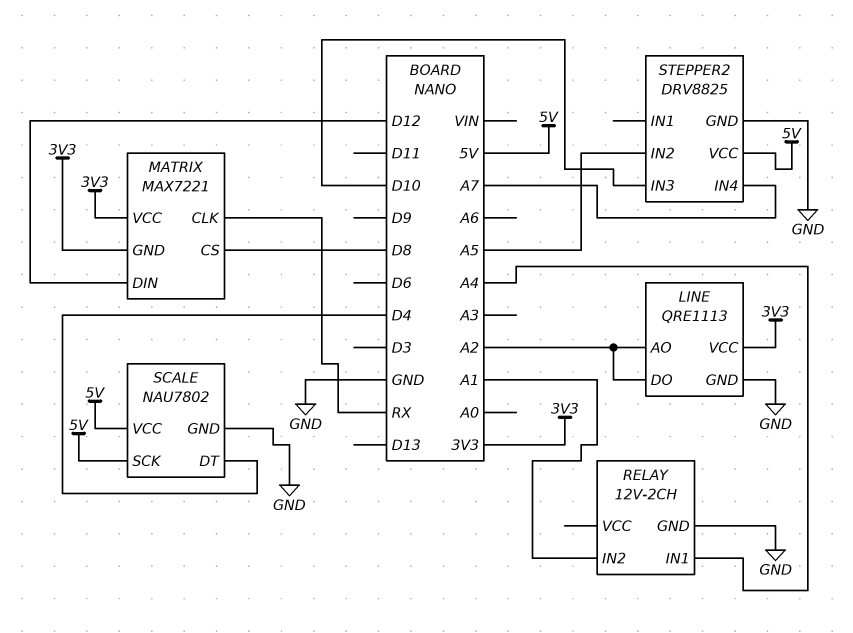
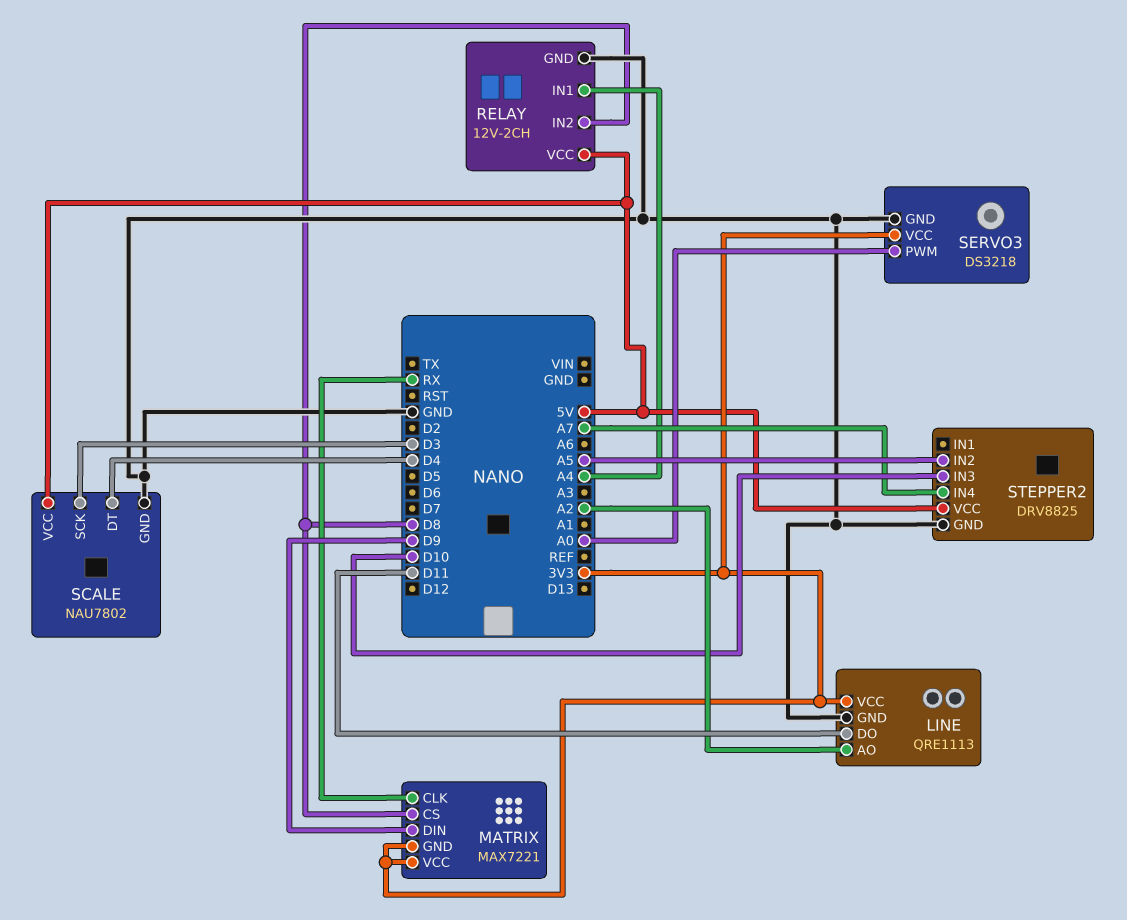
LINE pin DO: A2 -> D11
MATRIX pin DIN: D12 -> D9
RELAY pin IN2: A1 -> D8
RELAY pin VCC: none -> 5V
SCALE pin SCK: 5V -> D3
SERVO3: none -> DS3218
SERVO3 pin GND: none -> GND
SERVO3 pin PWM: none -> A0
SERVO3 pin VCC: none -> 3V3

